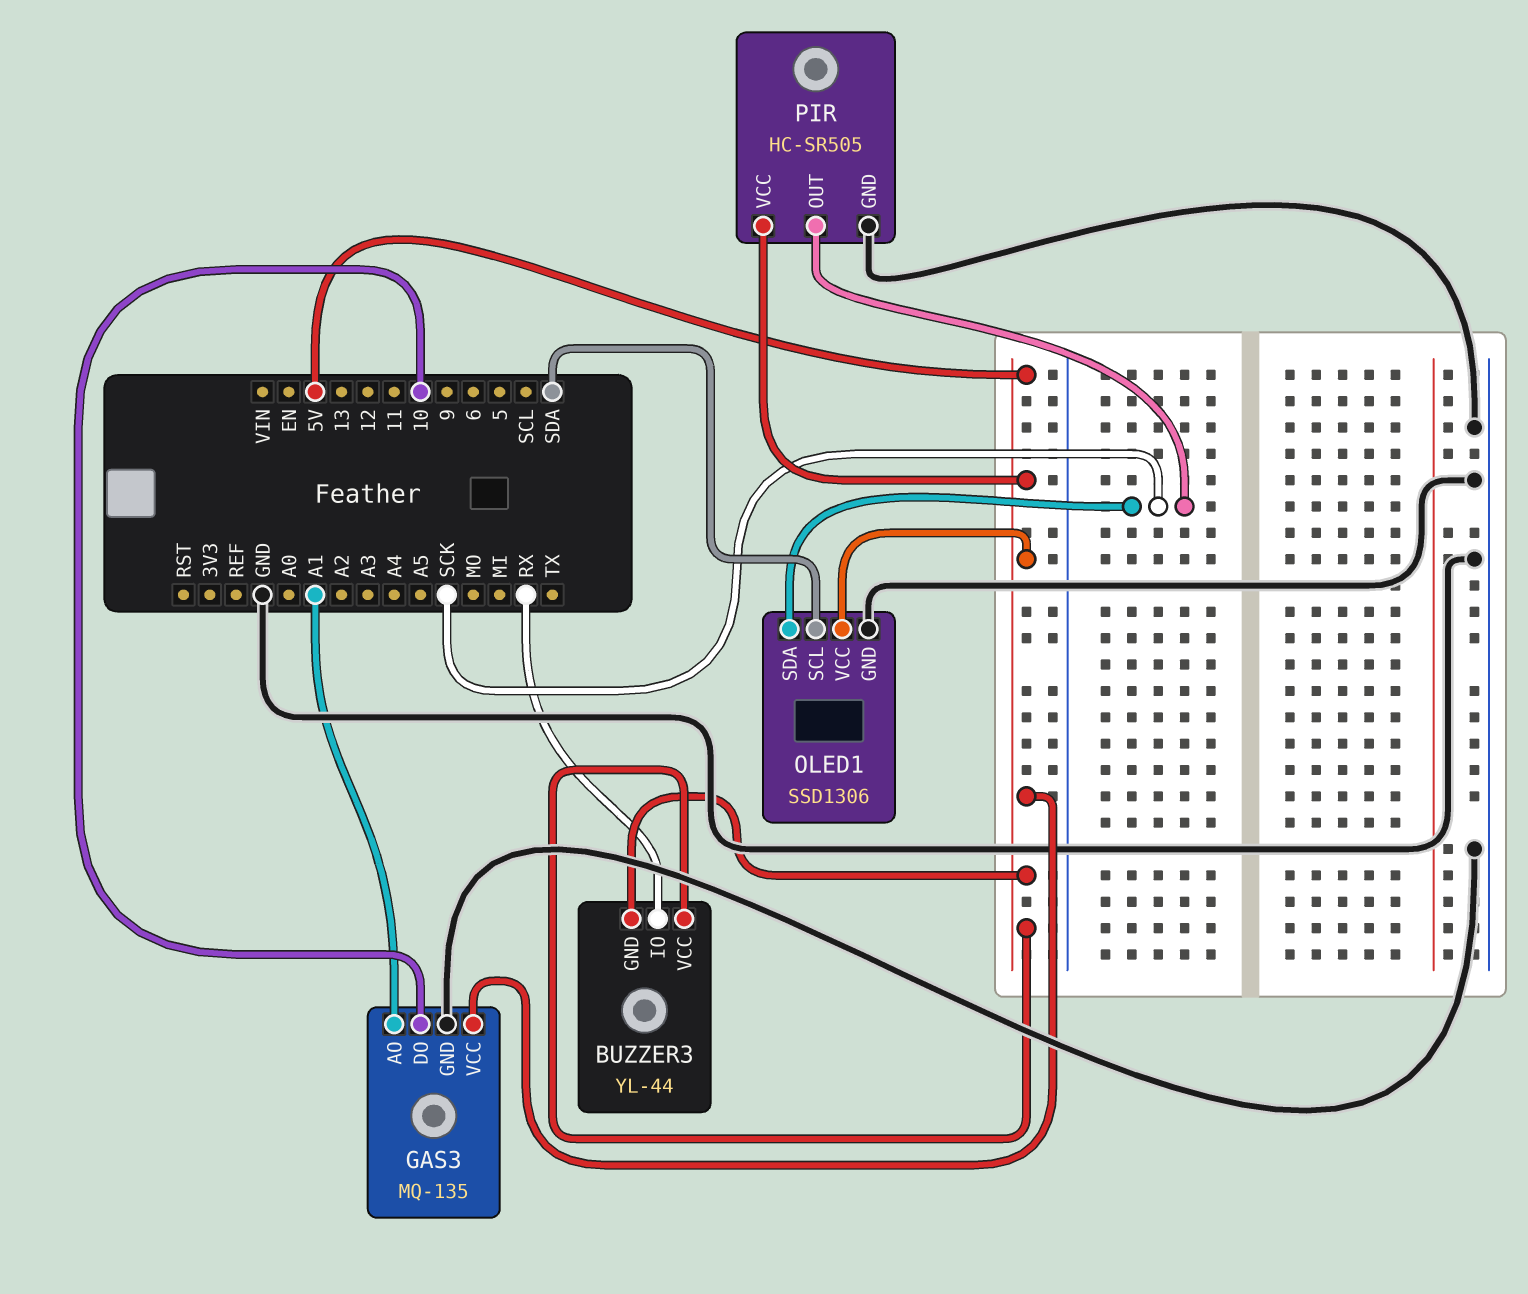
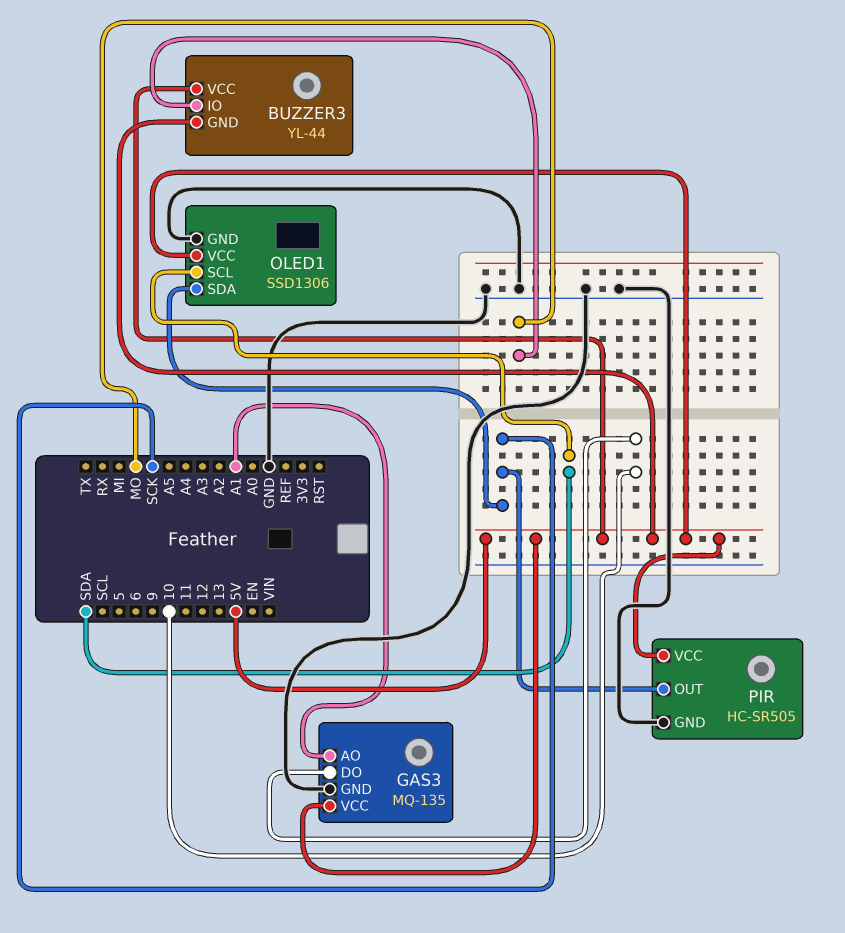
BUZZER3 pin IO: RX -> MO

